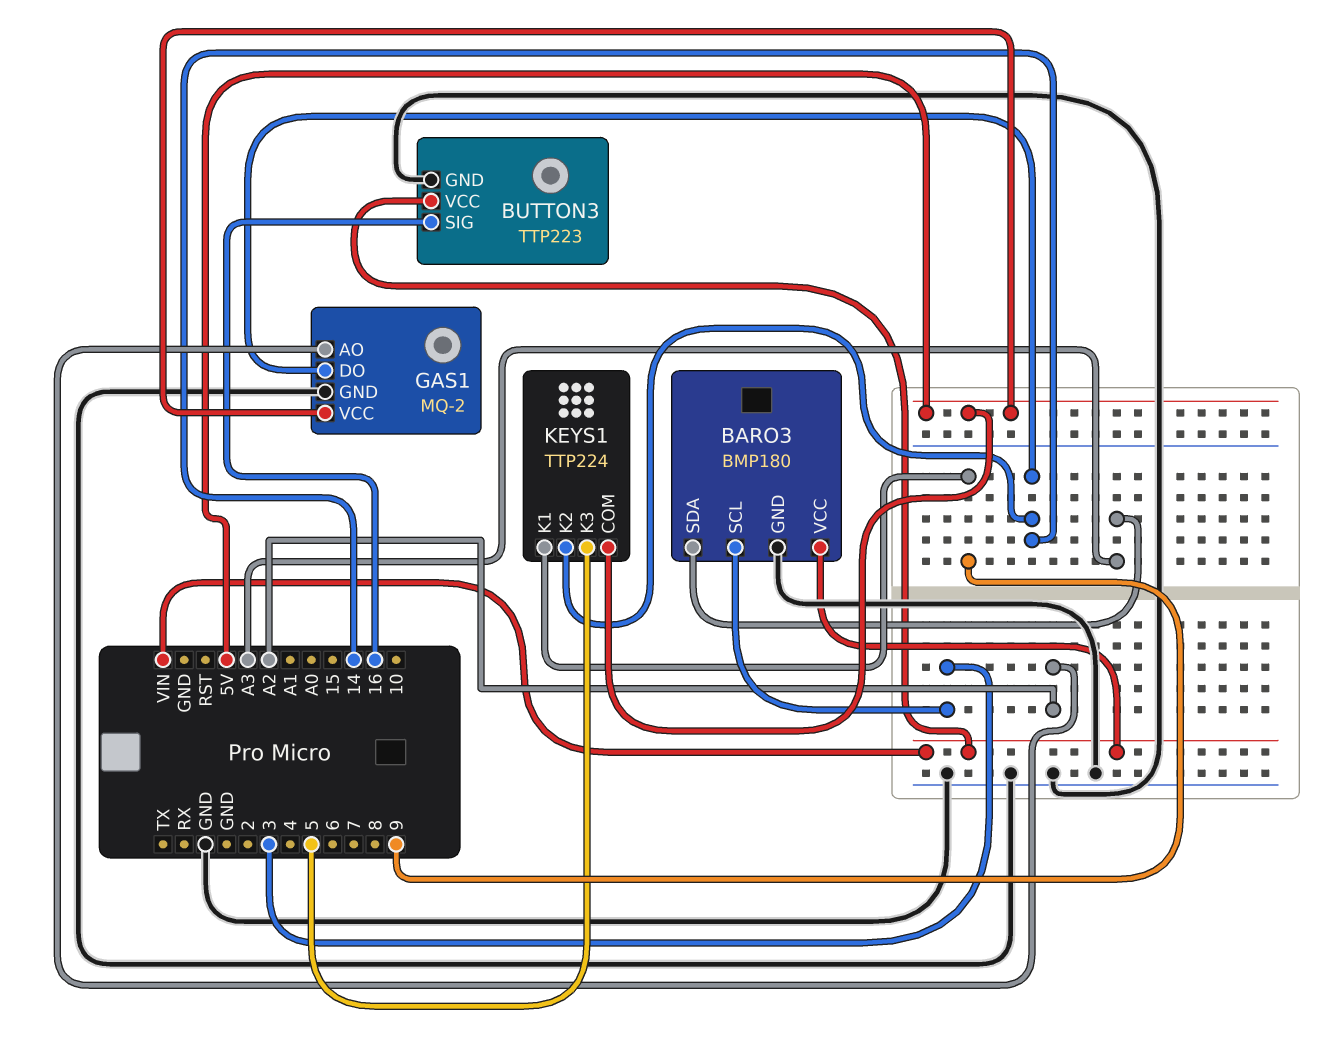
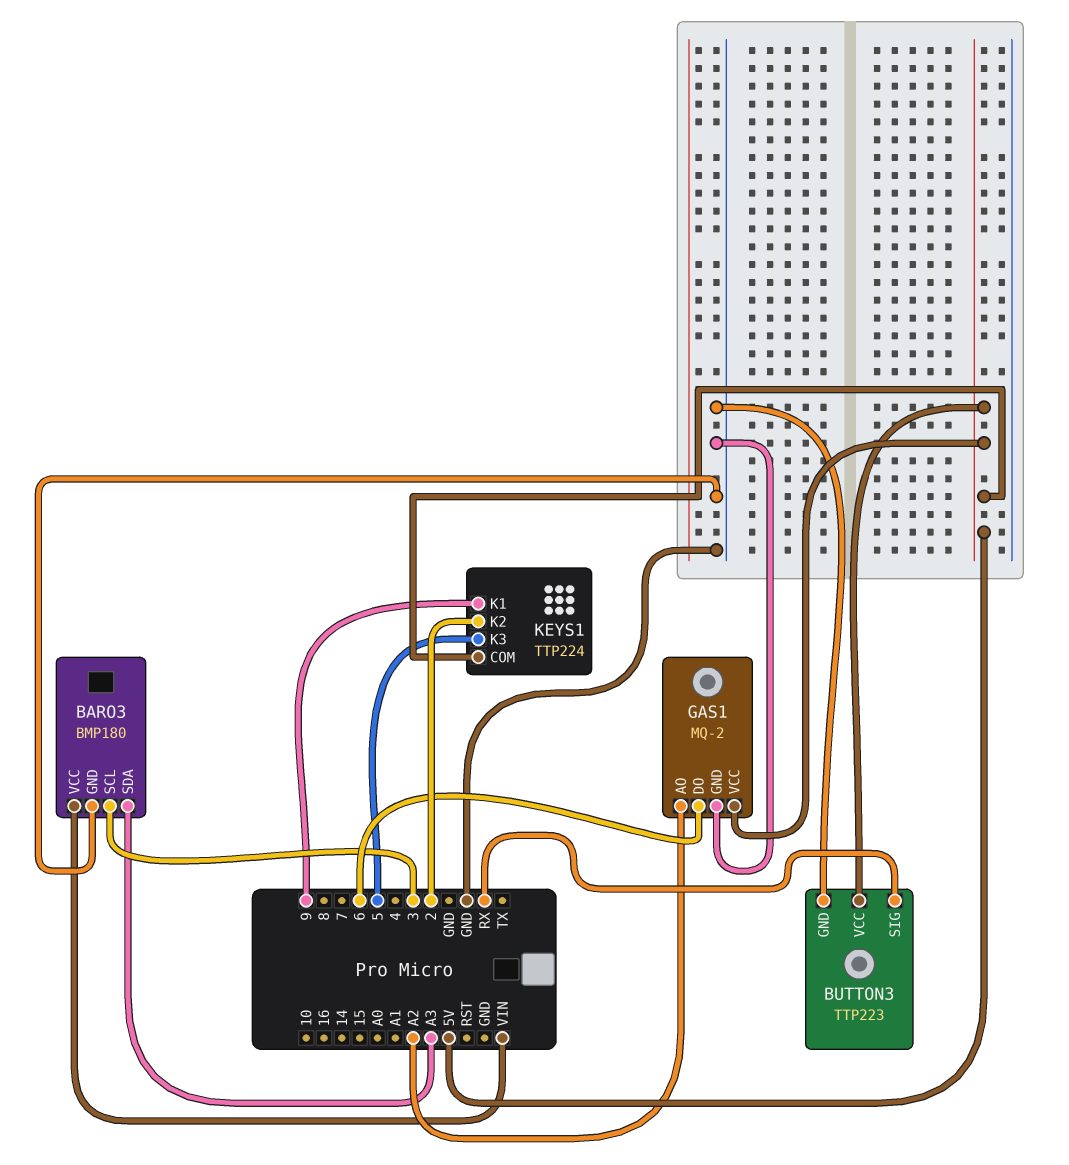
BUTTON3 pin SIG: 16 -> RX
BUTTON3 pin VCC: VIN -> 5V
GAS1 pin DO: 14 -> 6
KEYS1 pin K2: 14 -> 2

